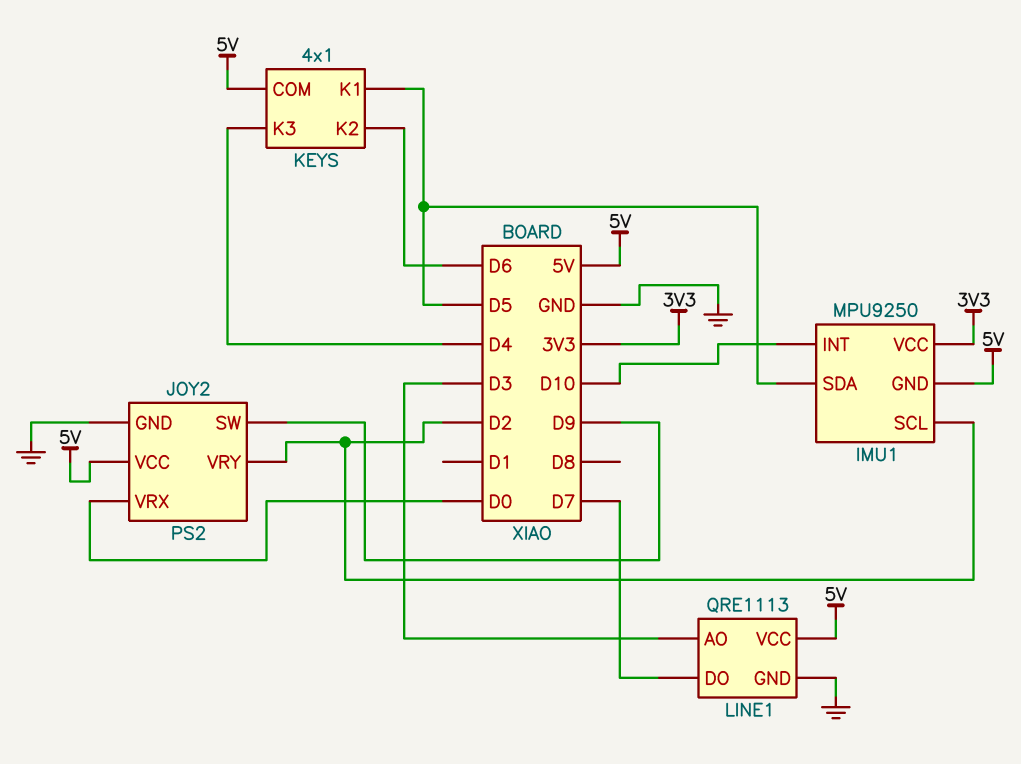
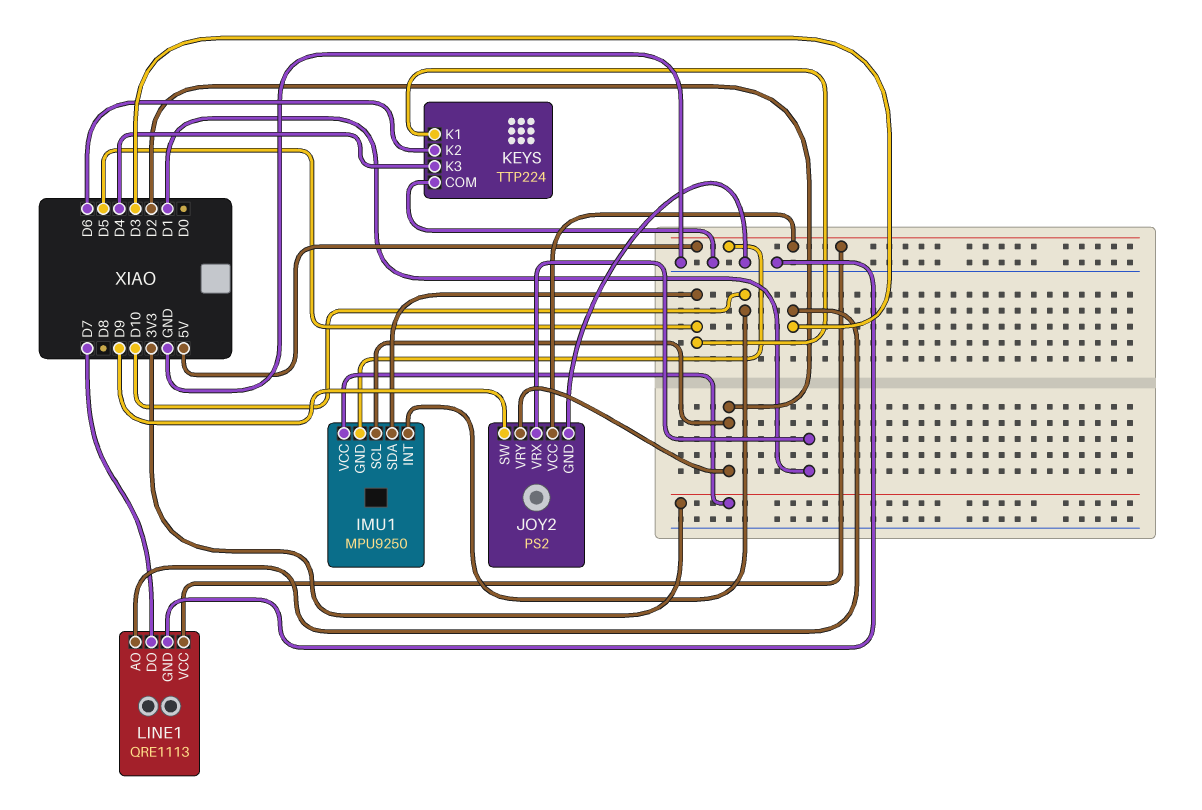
JOY2 pin VRX: D0 -> D1
KEYS: 4x1 -> TTP224
KEYS pin COM: 5V -> GND

